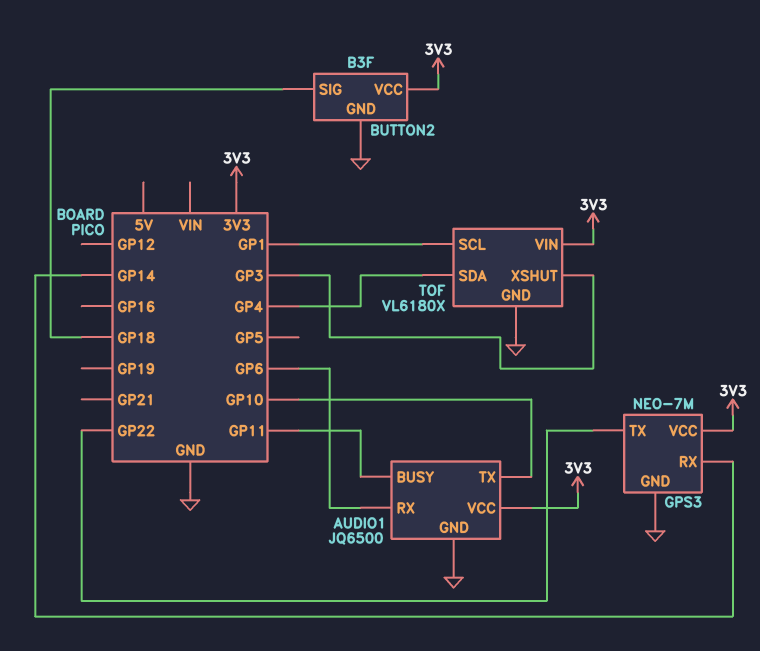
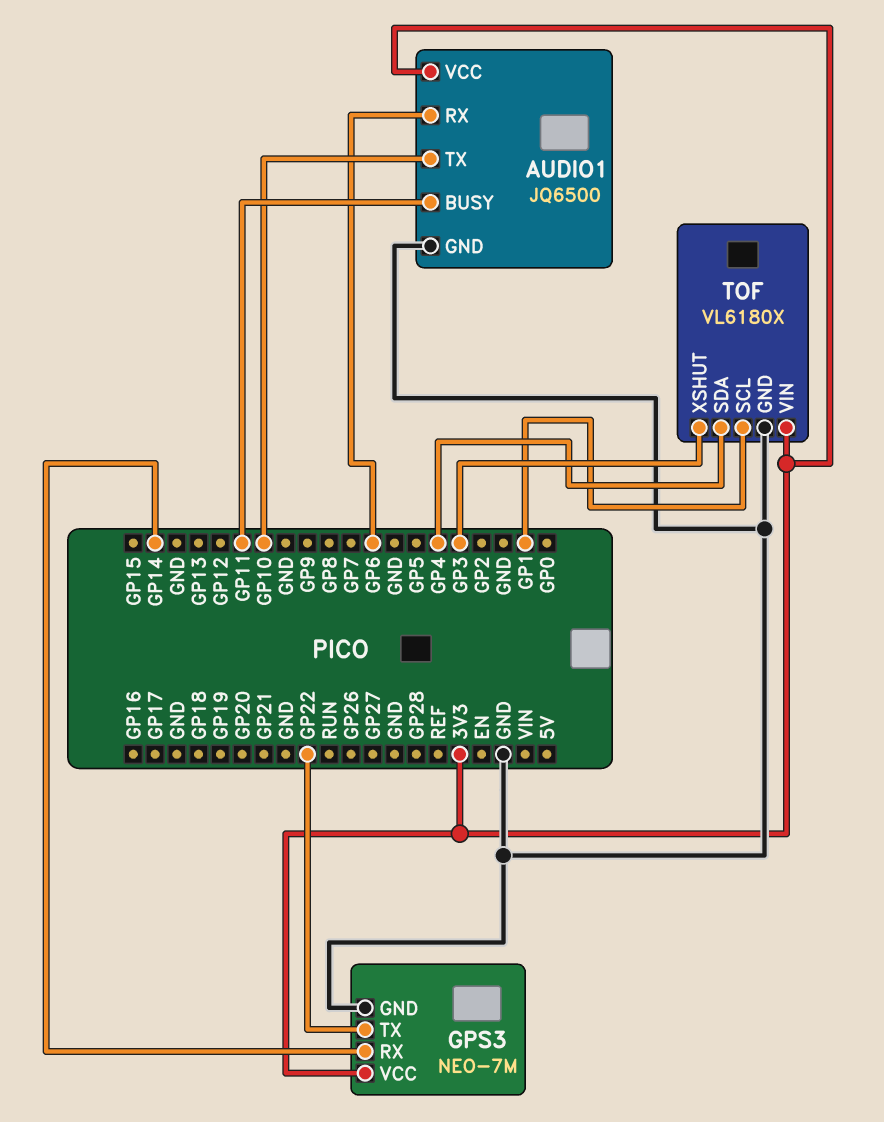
BUTTON2: B3F -> none
BUTTON2 pin GND: GND -> none
BUTTON2 pin SIG: GP18 -> none
BUTTON2 pin VCC: 3V3 -> none

